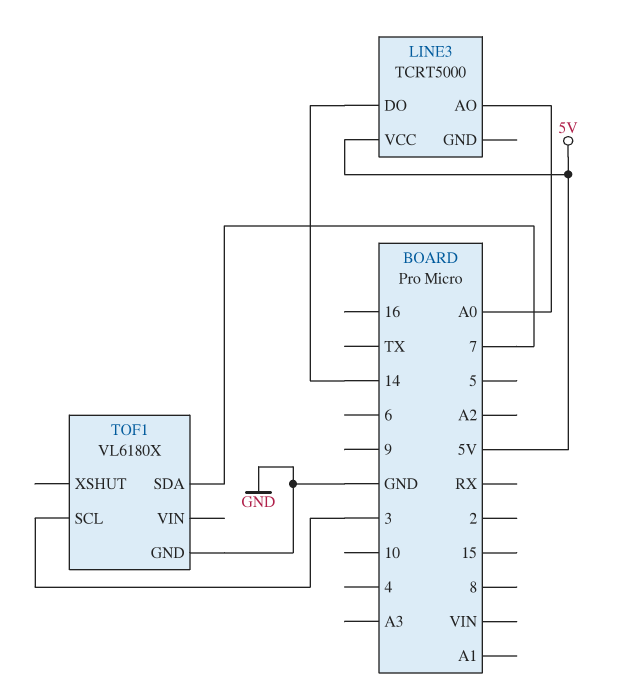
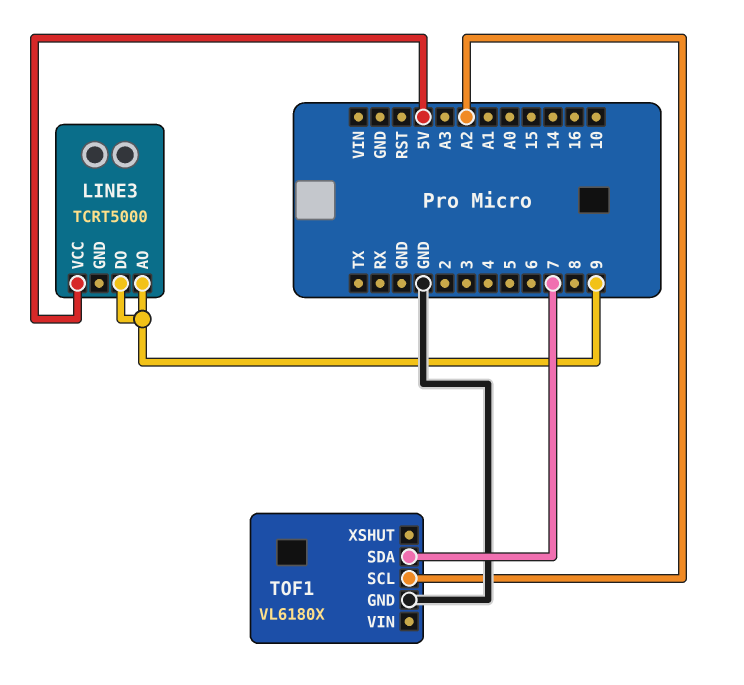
LINE3 pin AO: A0 -> 9
LINE3 pin DO: 14 -> 9
TOF1 pin SCL: 3 -> A2

